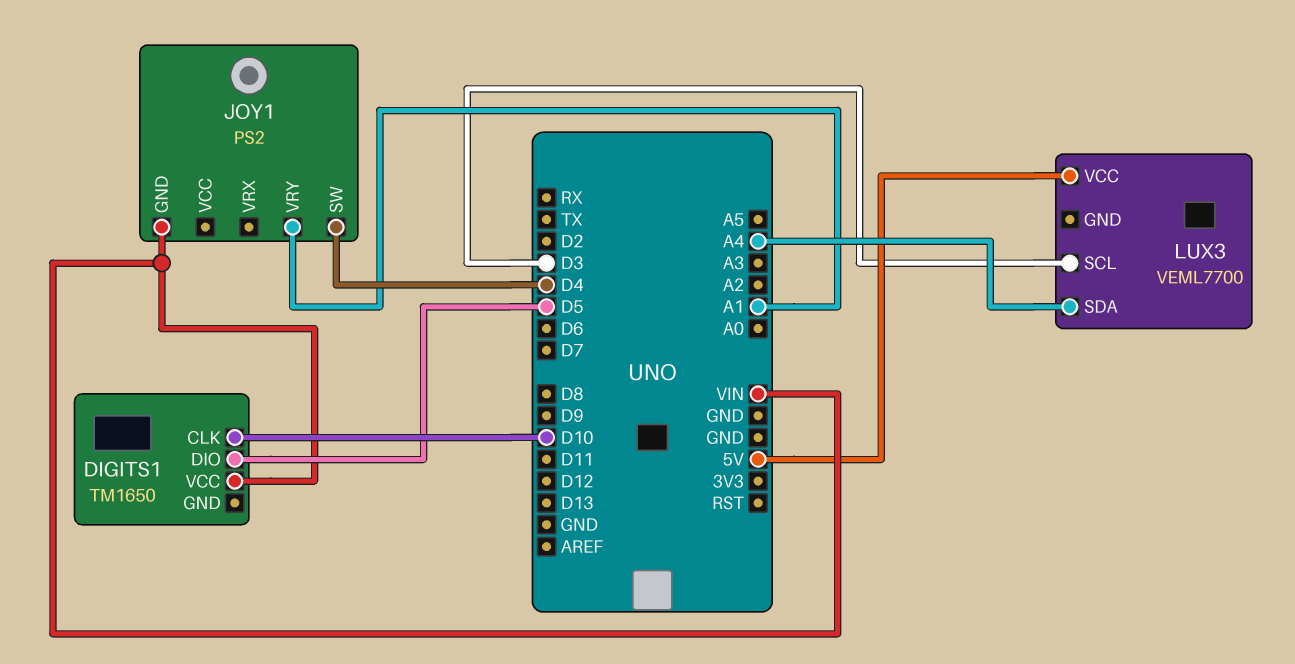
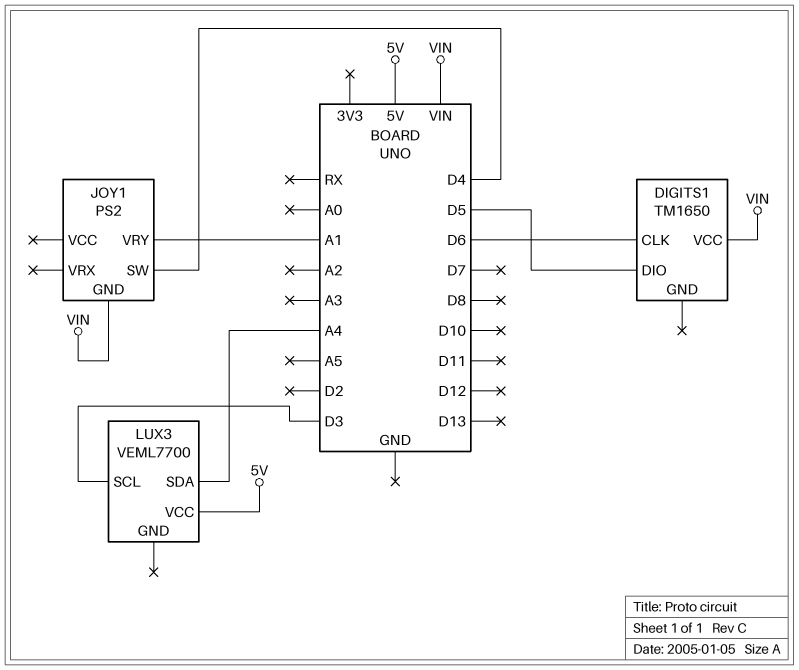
DIGITS1 pin CLK: D10 -> D6

